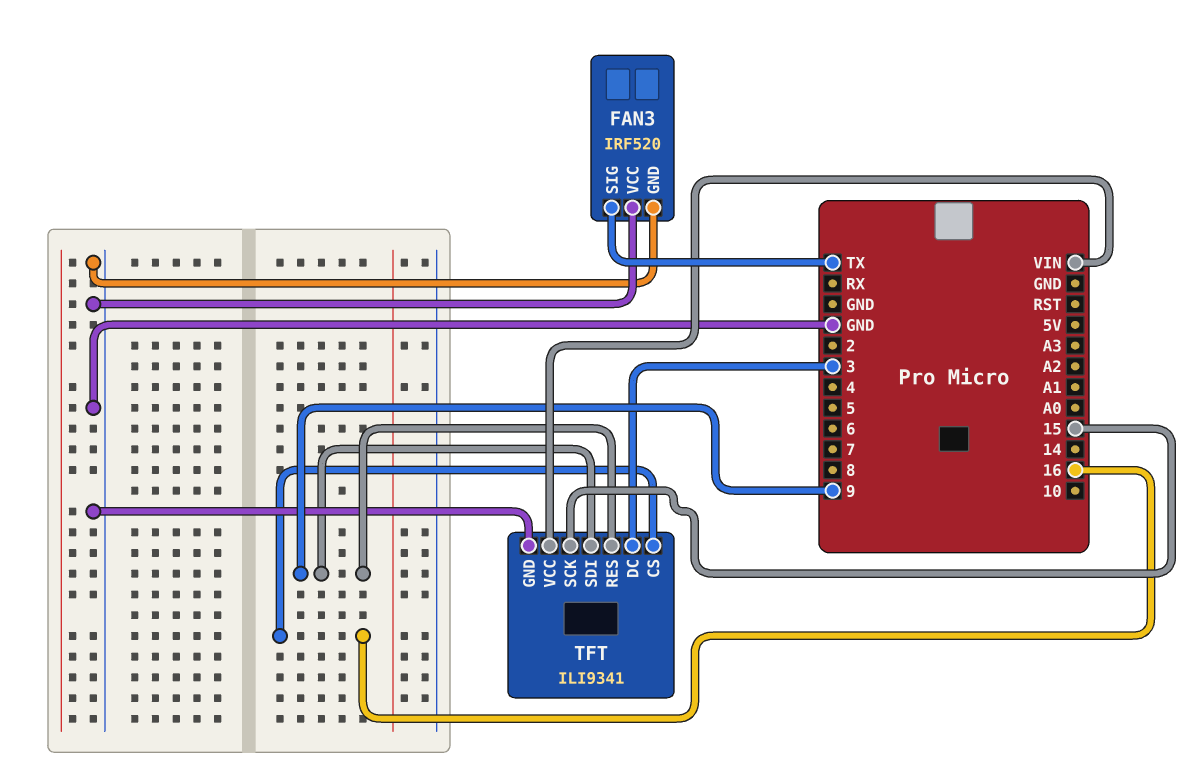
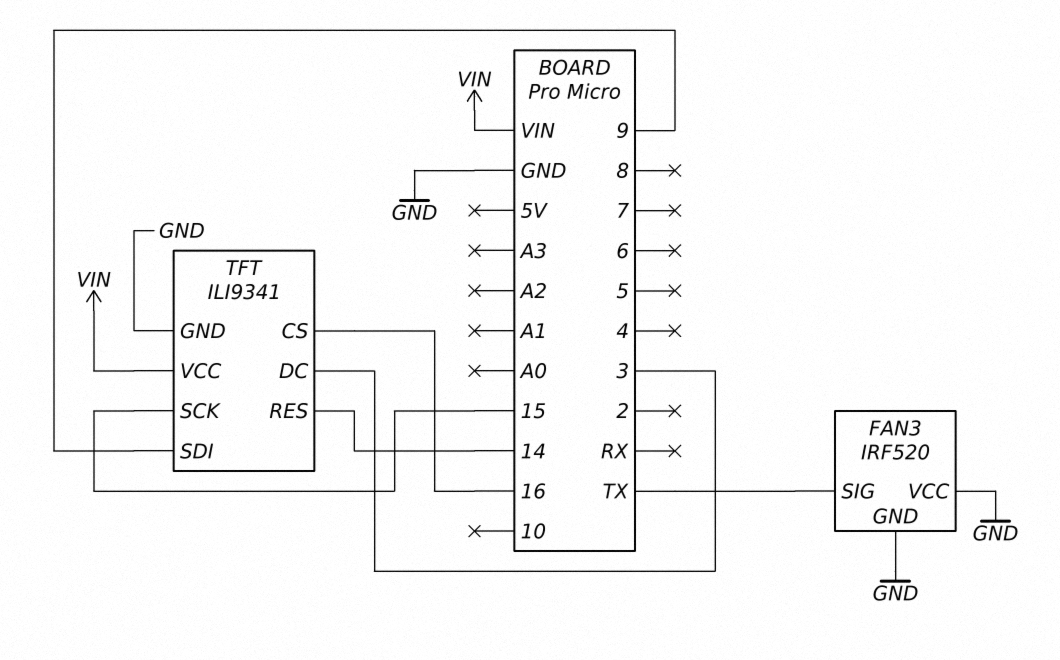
TFT pin RES: 9 -> 14

